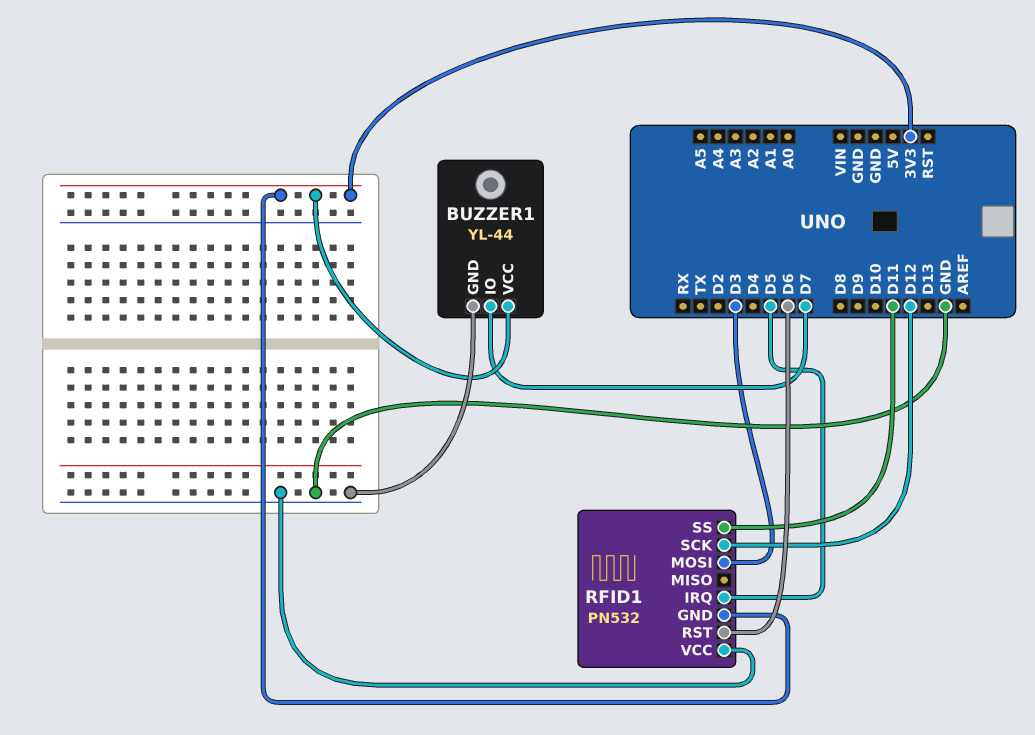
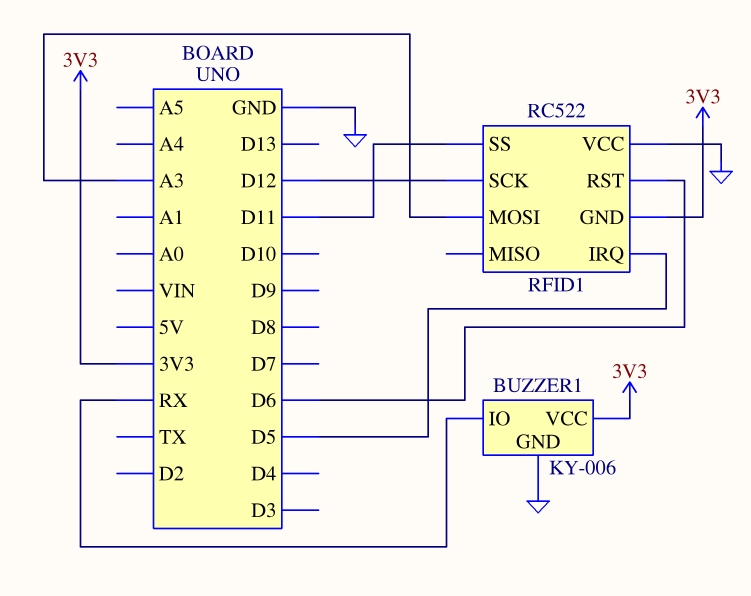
BUZZER1: YL-44 -> KY-006
BUZZER1 pin IO: D7 -> RX
RFID1: PN532 -> RC522
RFID1 pin MOSI: D3 -> A3

